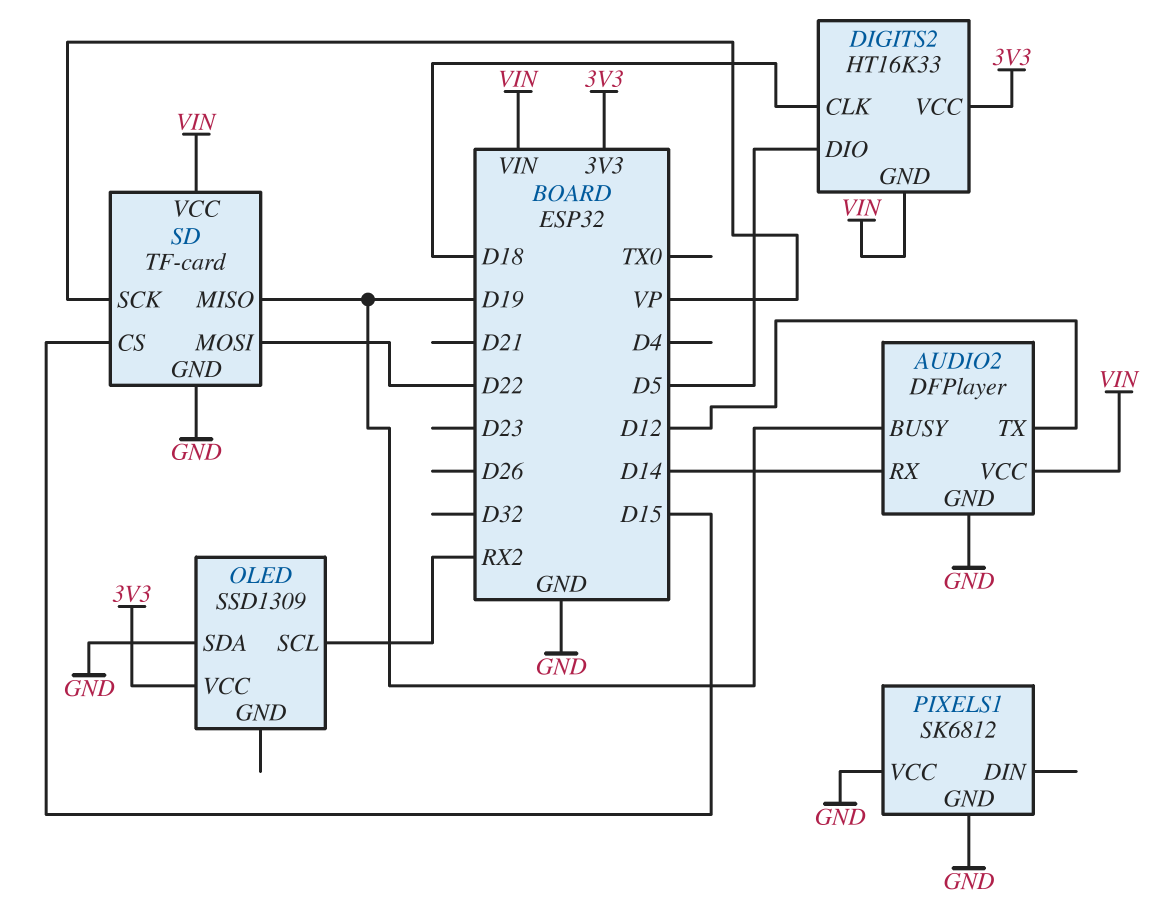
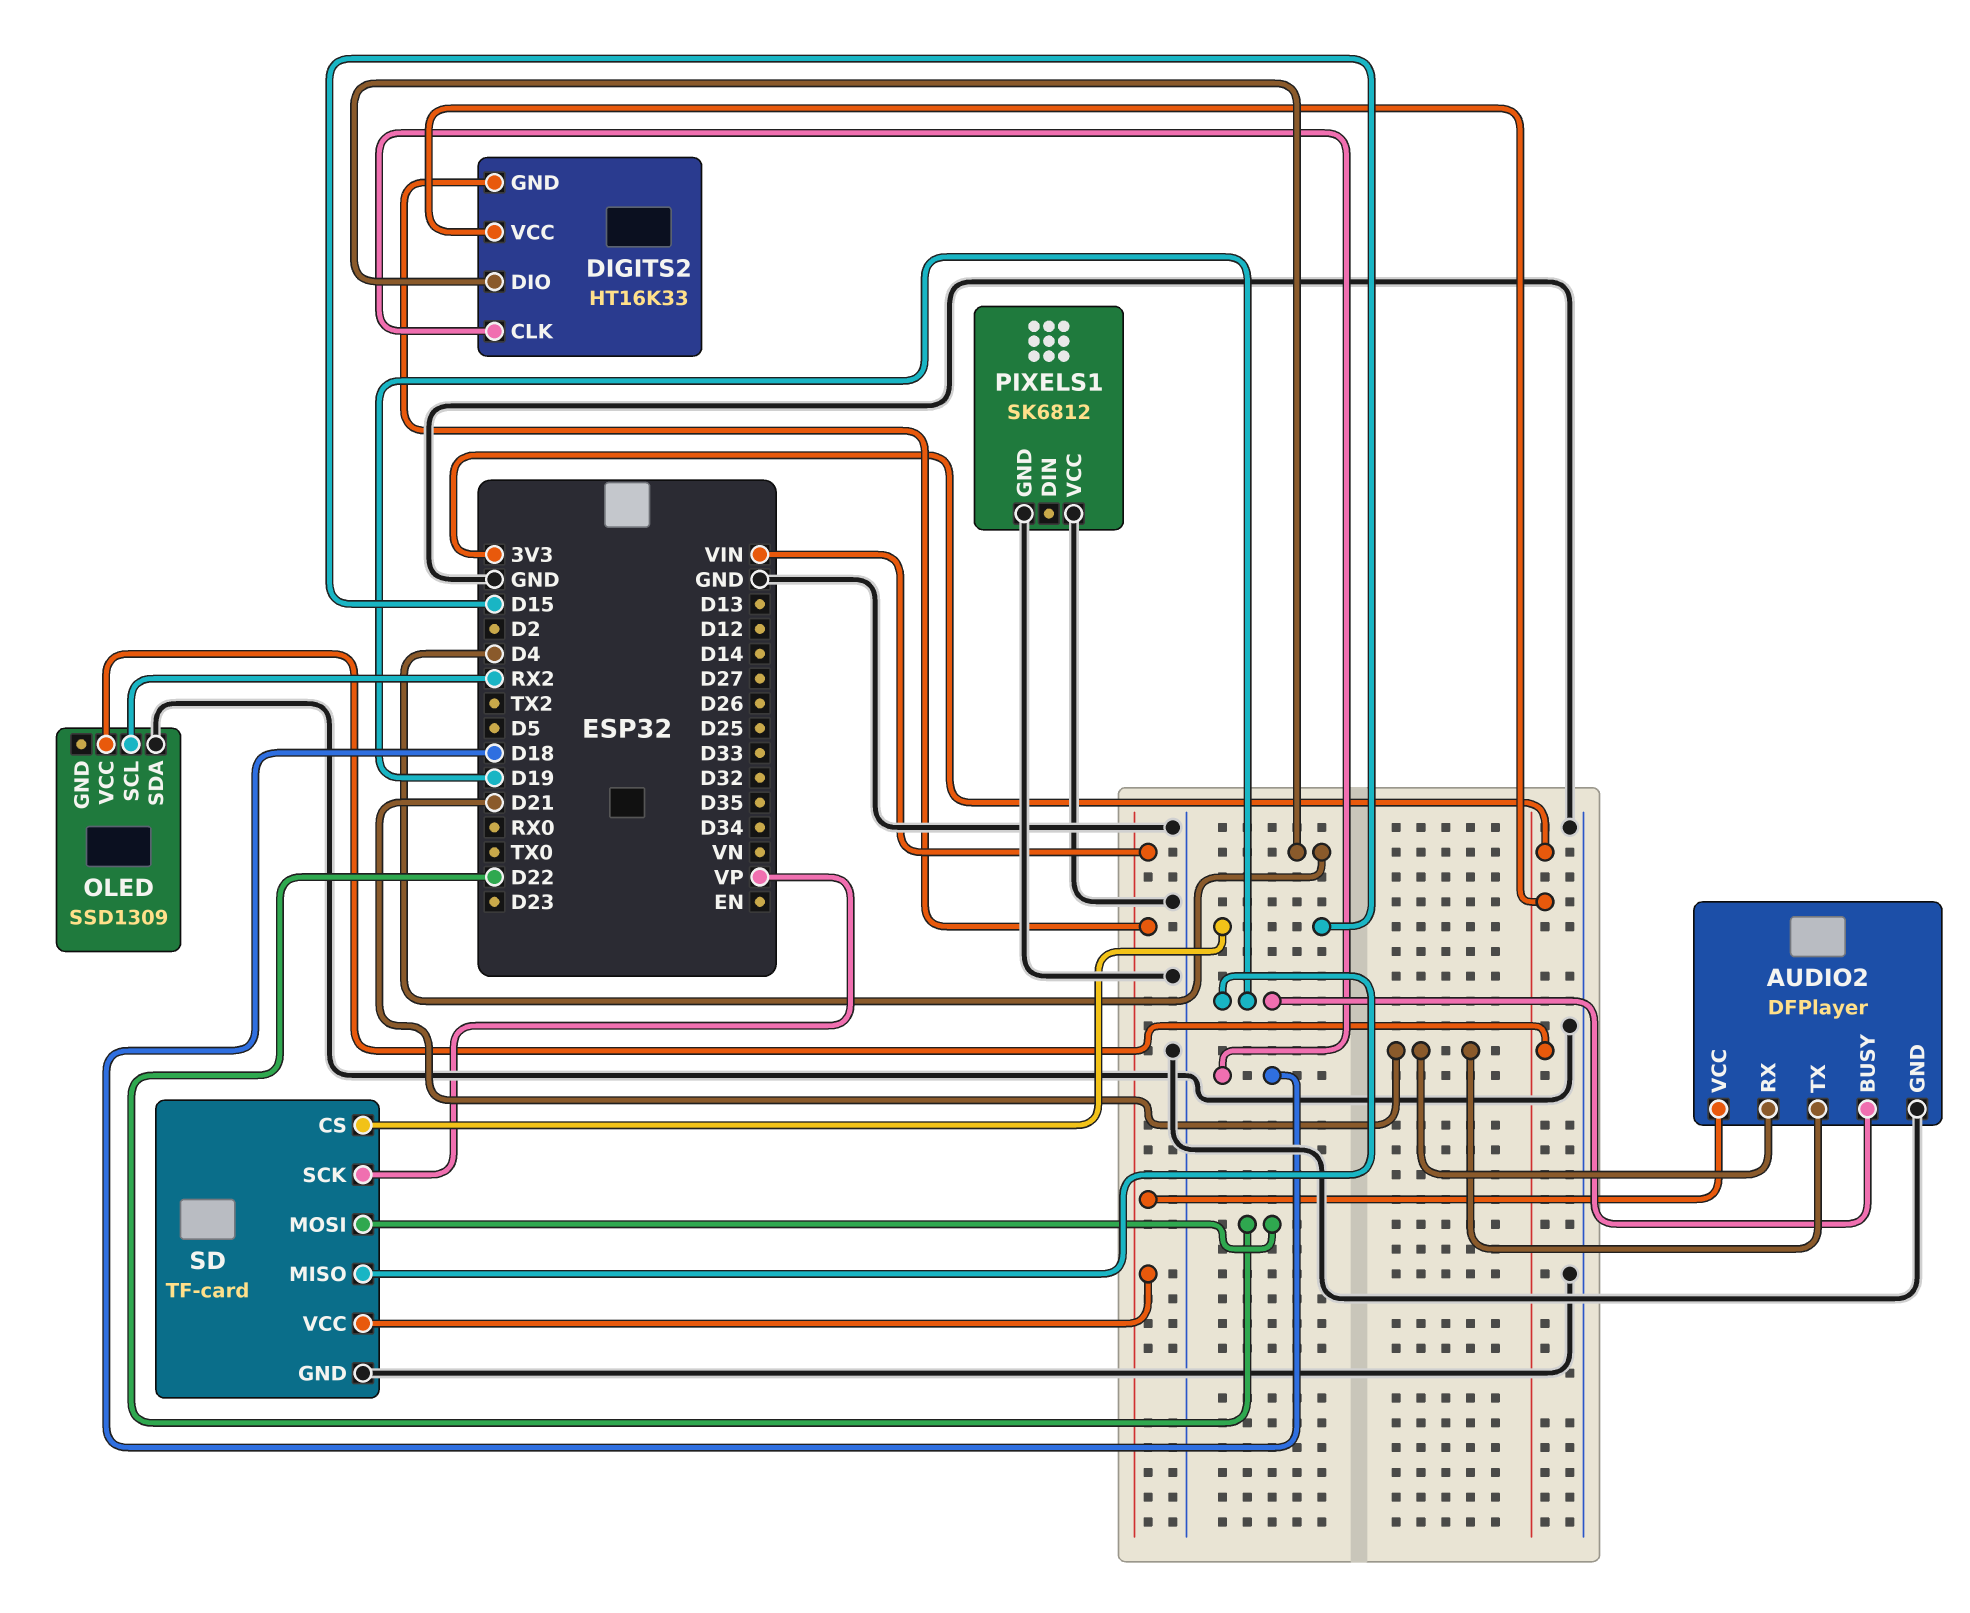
AUDIO2 pin RX: D14 -> D21
AUDIO2 pin TX: D12 -> D21
DIGITS2 pin DIO: D5 -> D4

